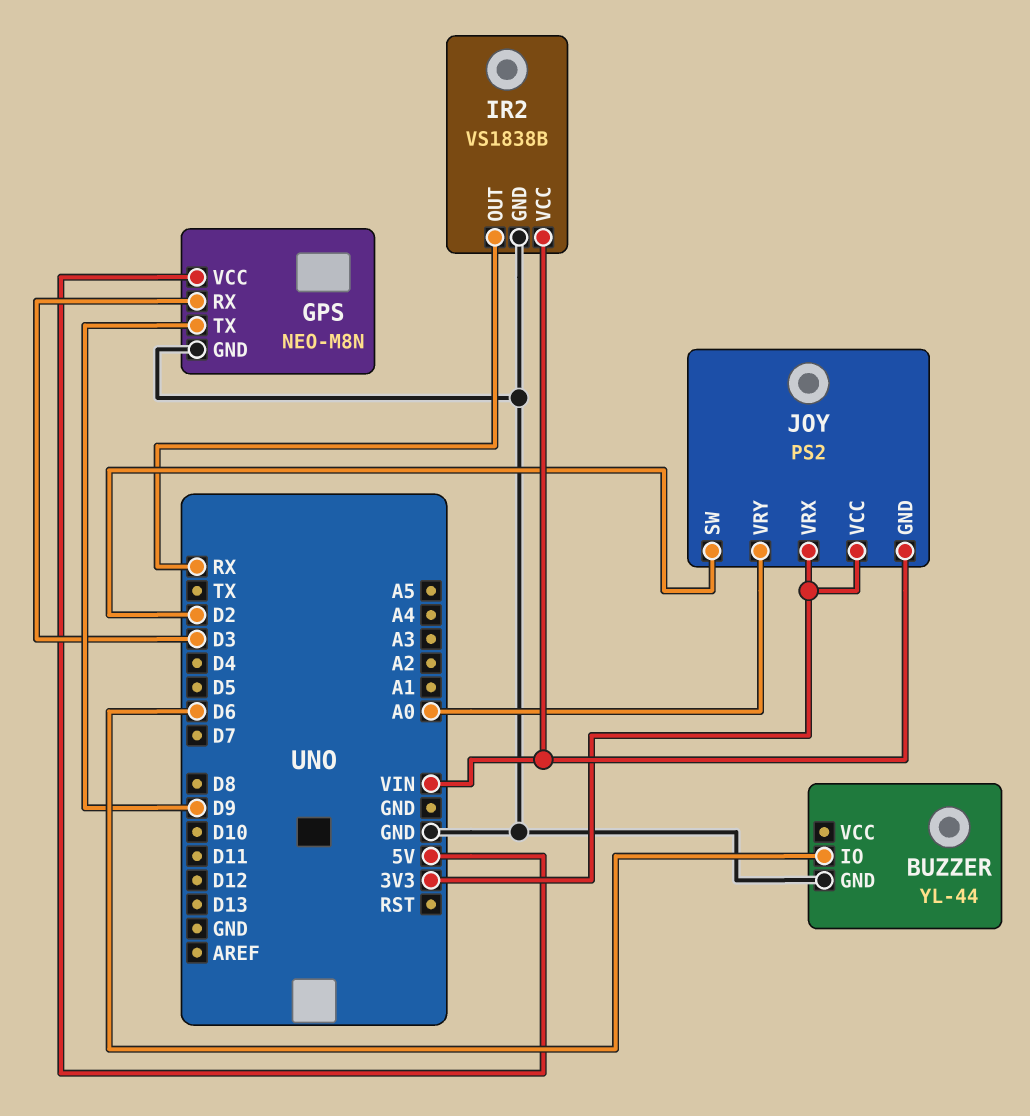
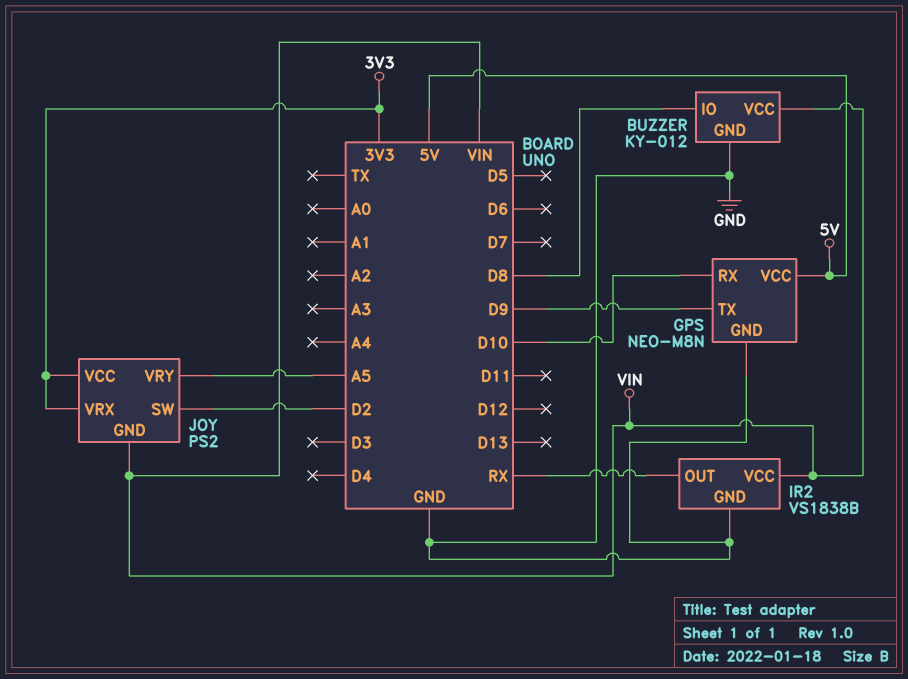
BUZZER: YL-44 -> KY-012
BUZZER pin IO: D6 -> D8
BUZZER pin VCC: none -> VIN
GPS pin RX: D3 -> D10
JOY pin VRY: A0 -> A5

